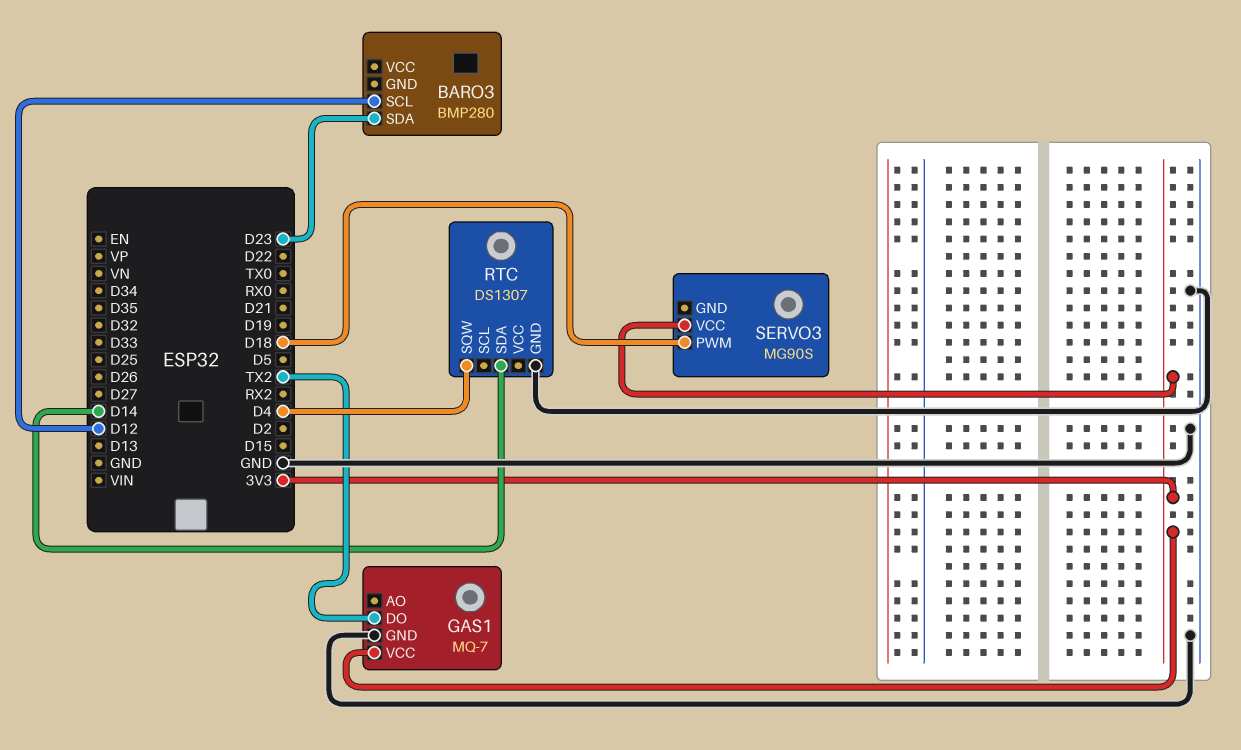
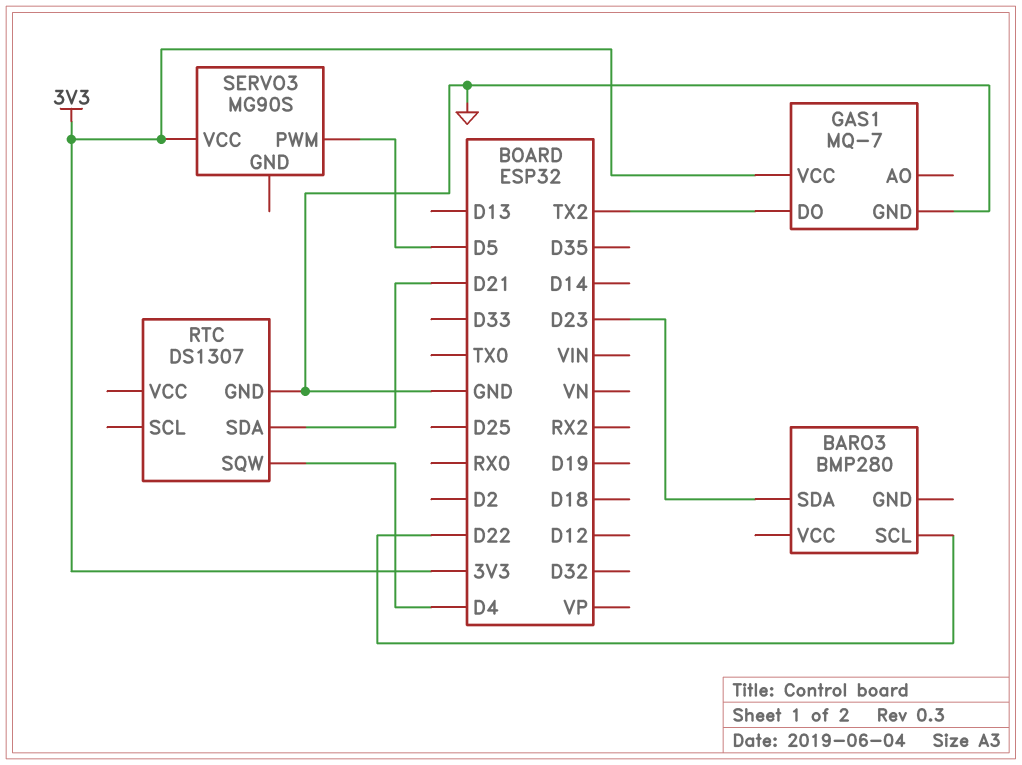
BARO3 pin SCL: D12 -> D22
RTC pin SDA: D14 -> D21
SERVO3 pin PWM: D18 -> D5

